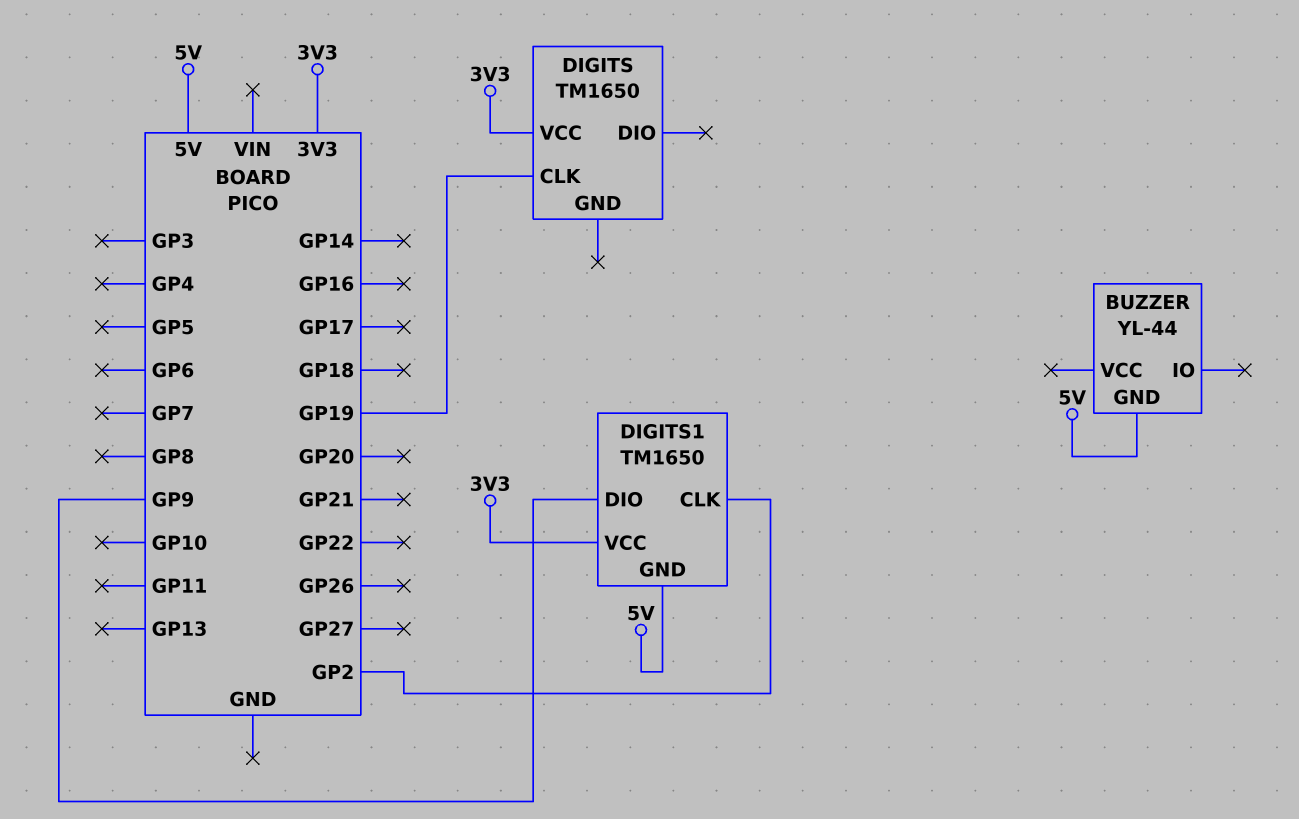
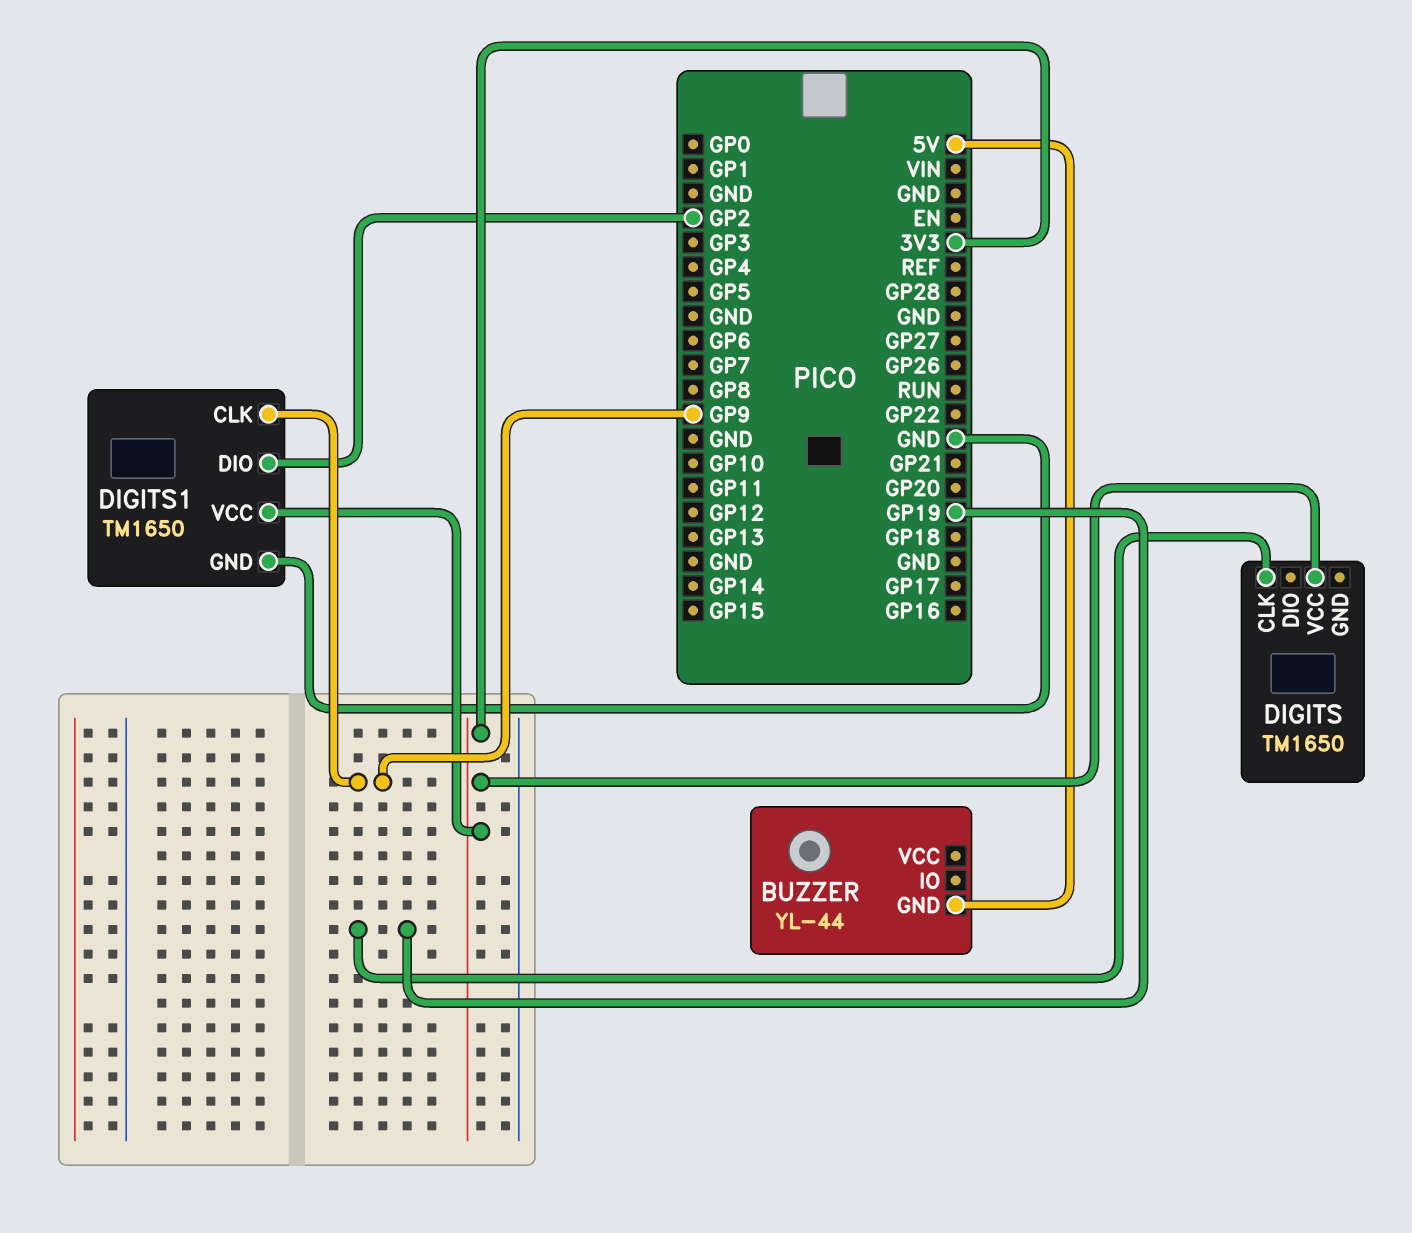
DIGITS1 pin CLK: GP2 -> GP9
DIGITS1 pin DIO: GP9 -> GP2
DIGITS1 pin GND: 5V -> GND

